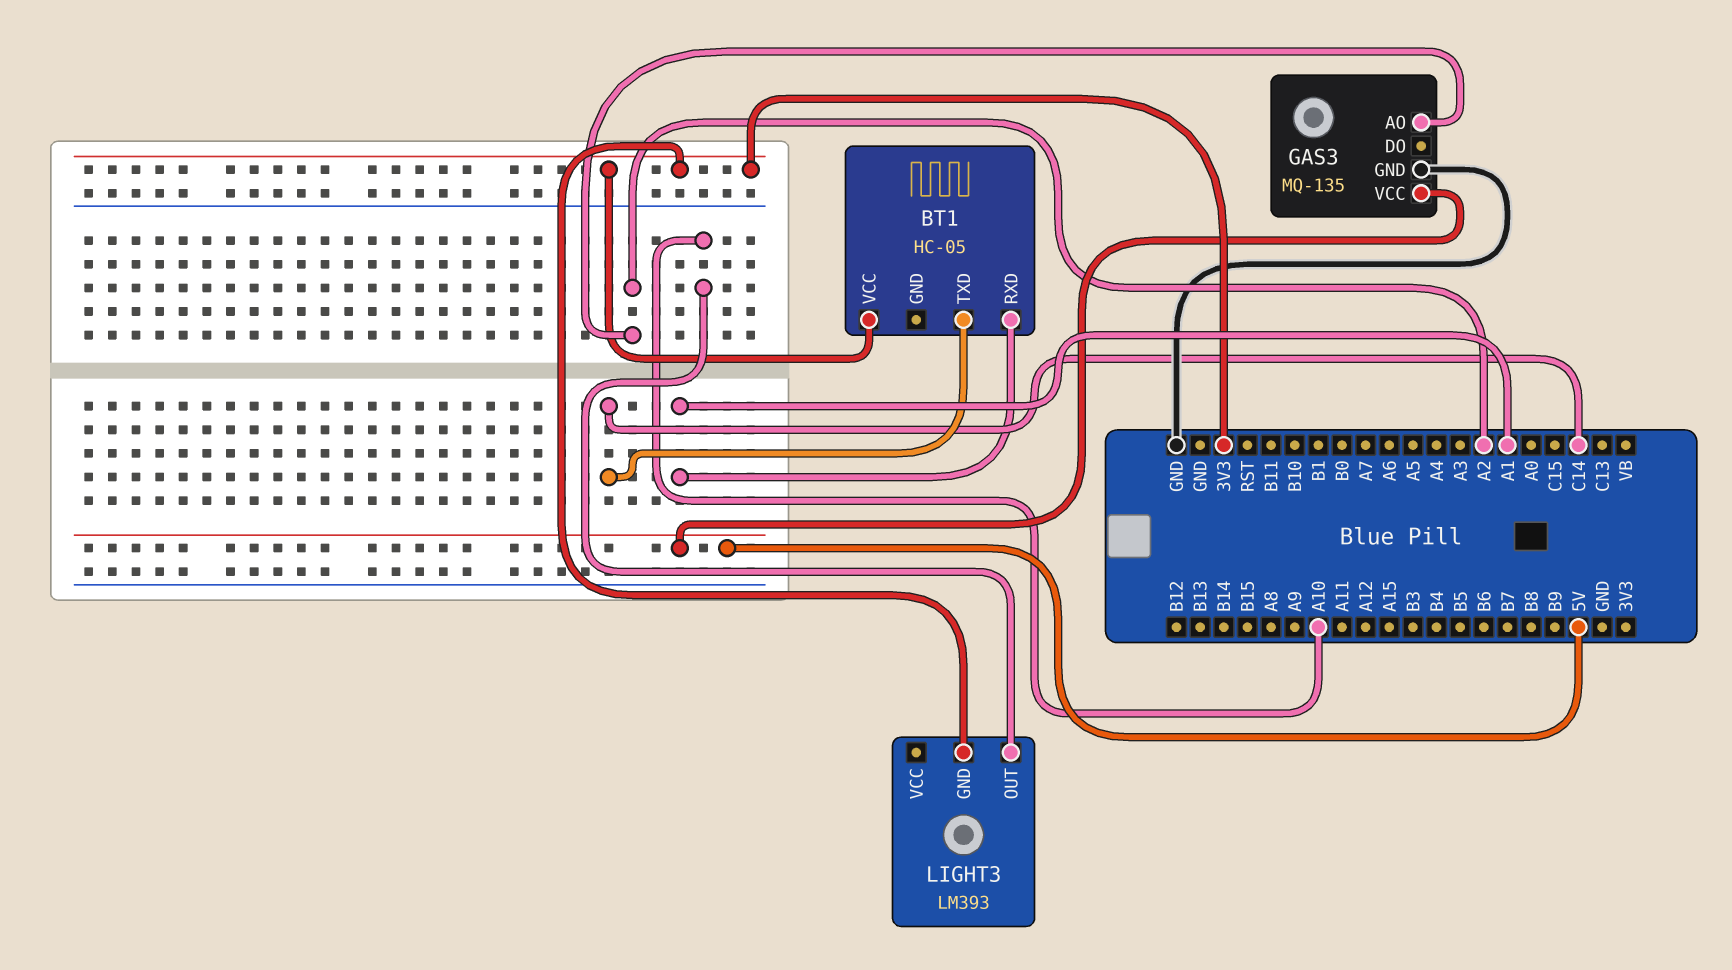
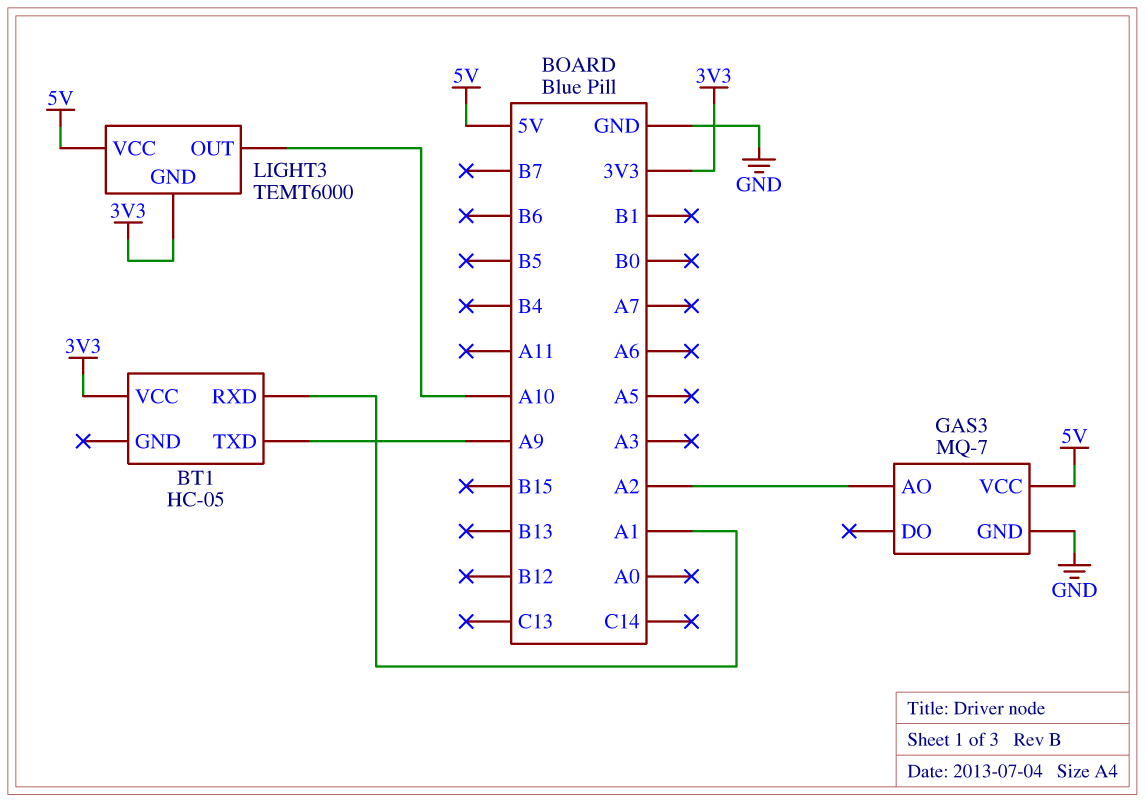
BT1 pin TXD: C14 -> A9
GAS3: MQ-135 -> MQ-7
LIGHT3: LM393 -> TEMT6000
LIGHT3 pin VCC: none -> 5V

